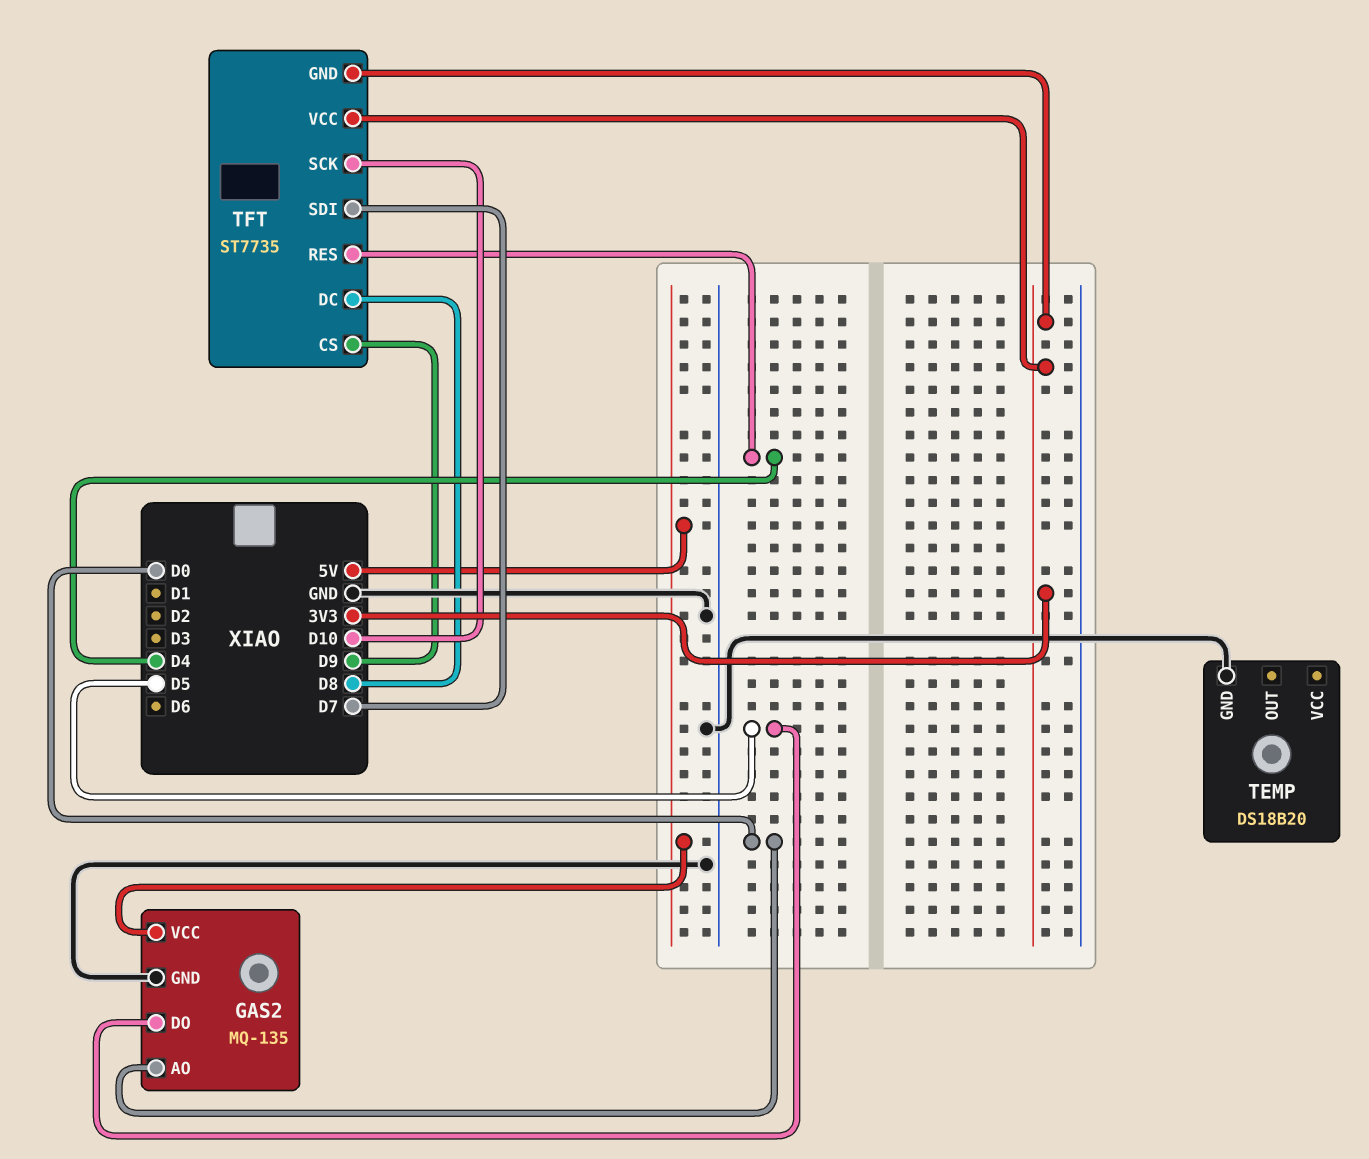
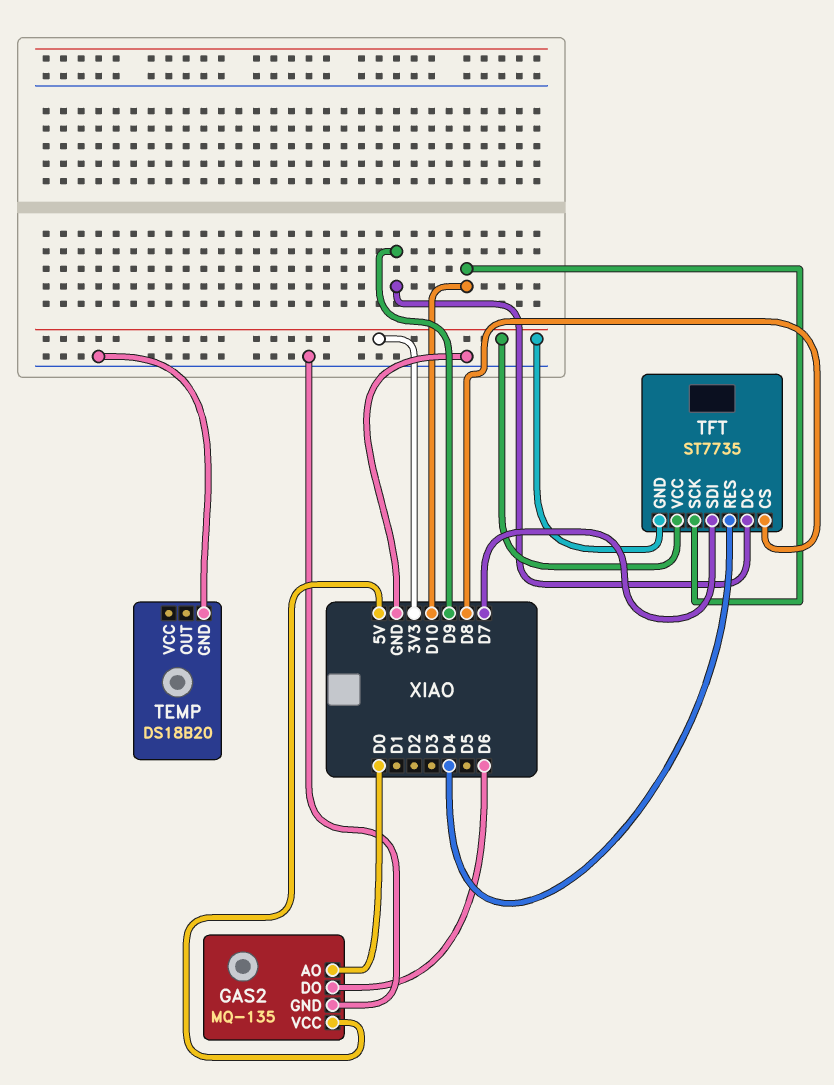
GAS2 pin DO: D5 -> D6
TFT pin CS: D9 -> D8
TFT pin DC: D8 -> D9

